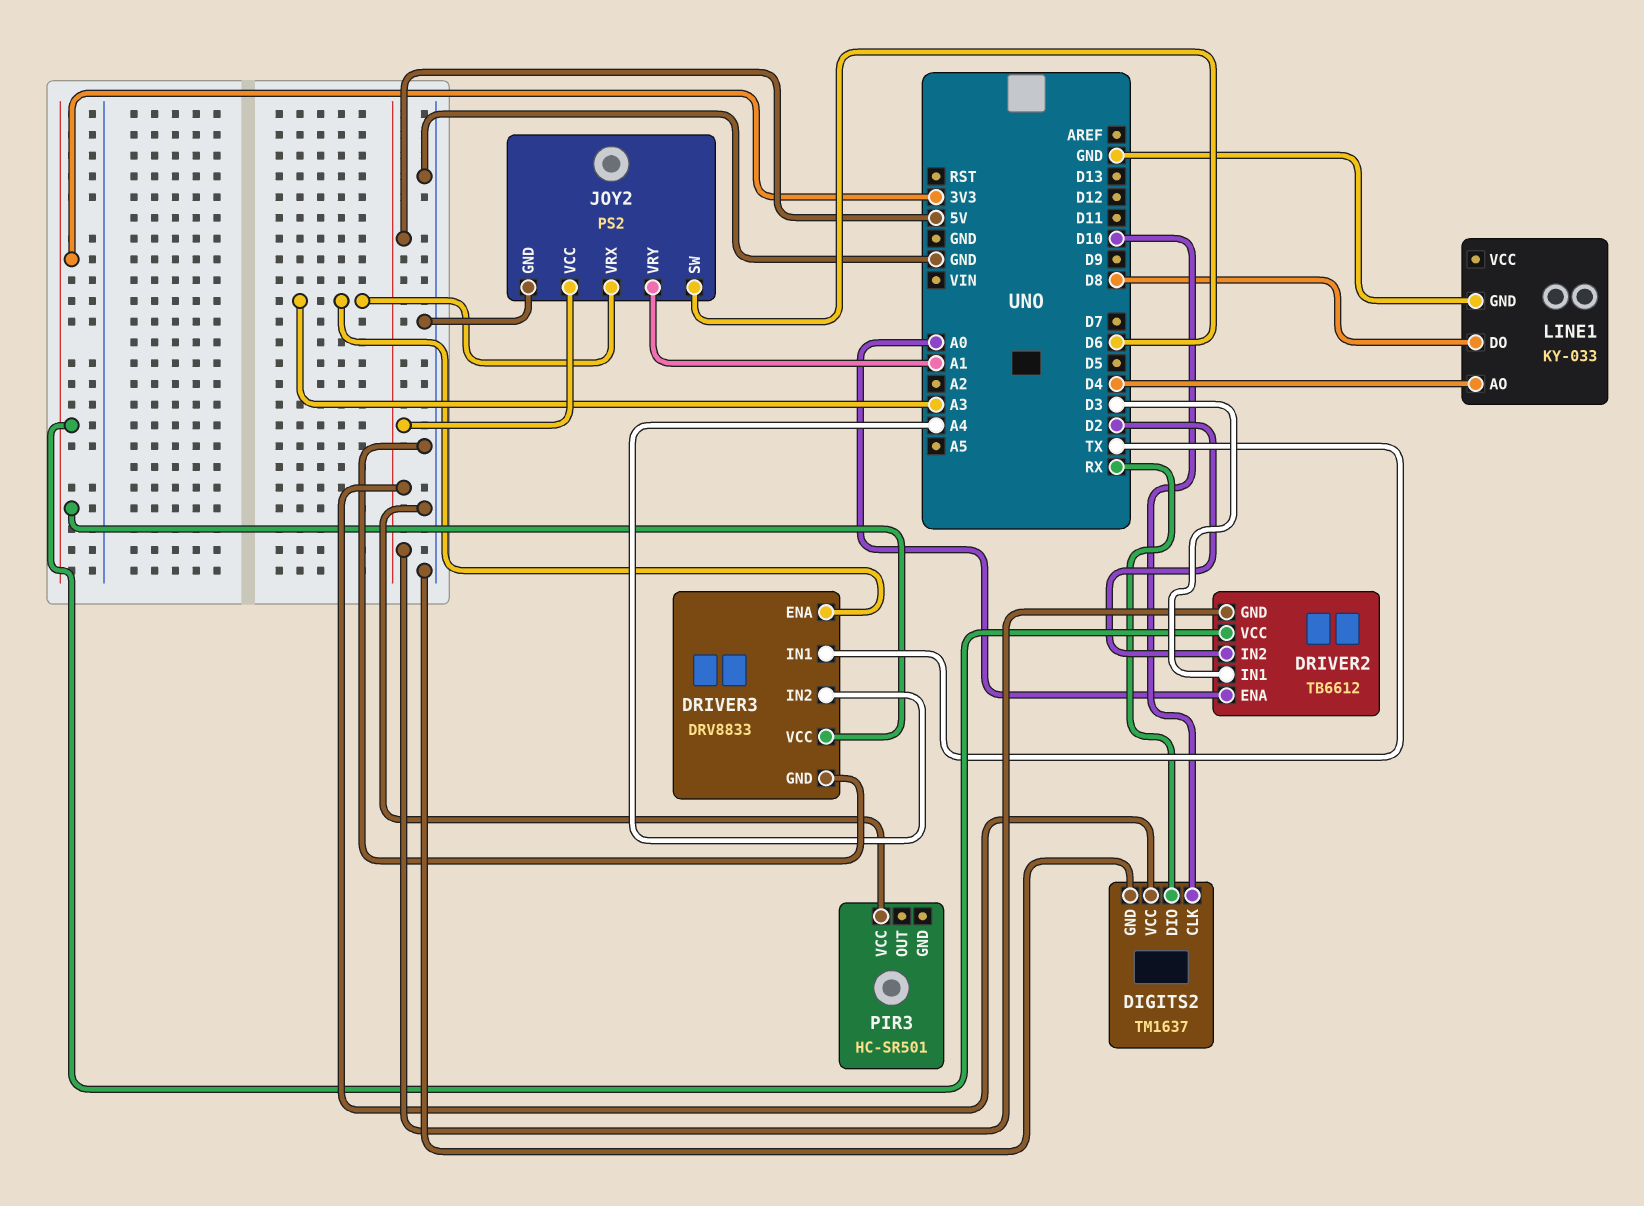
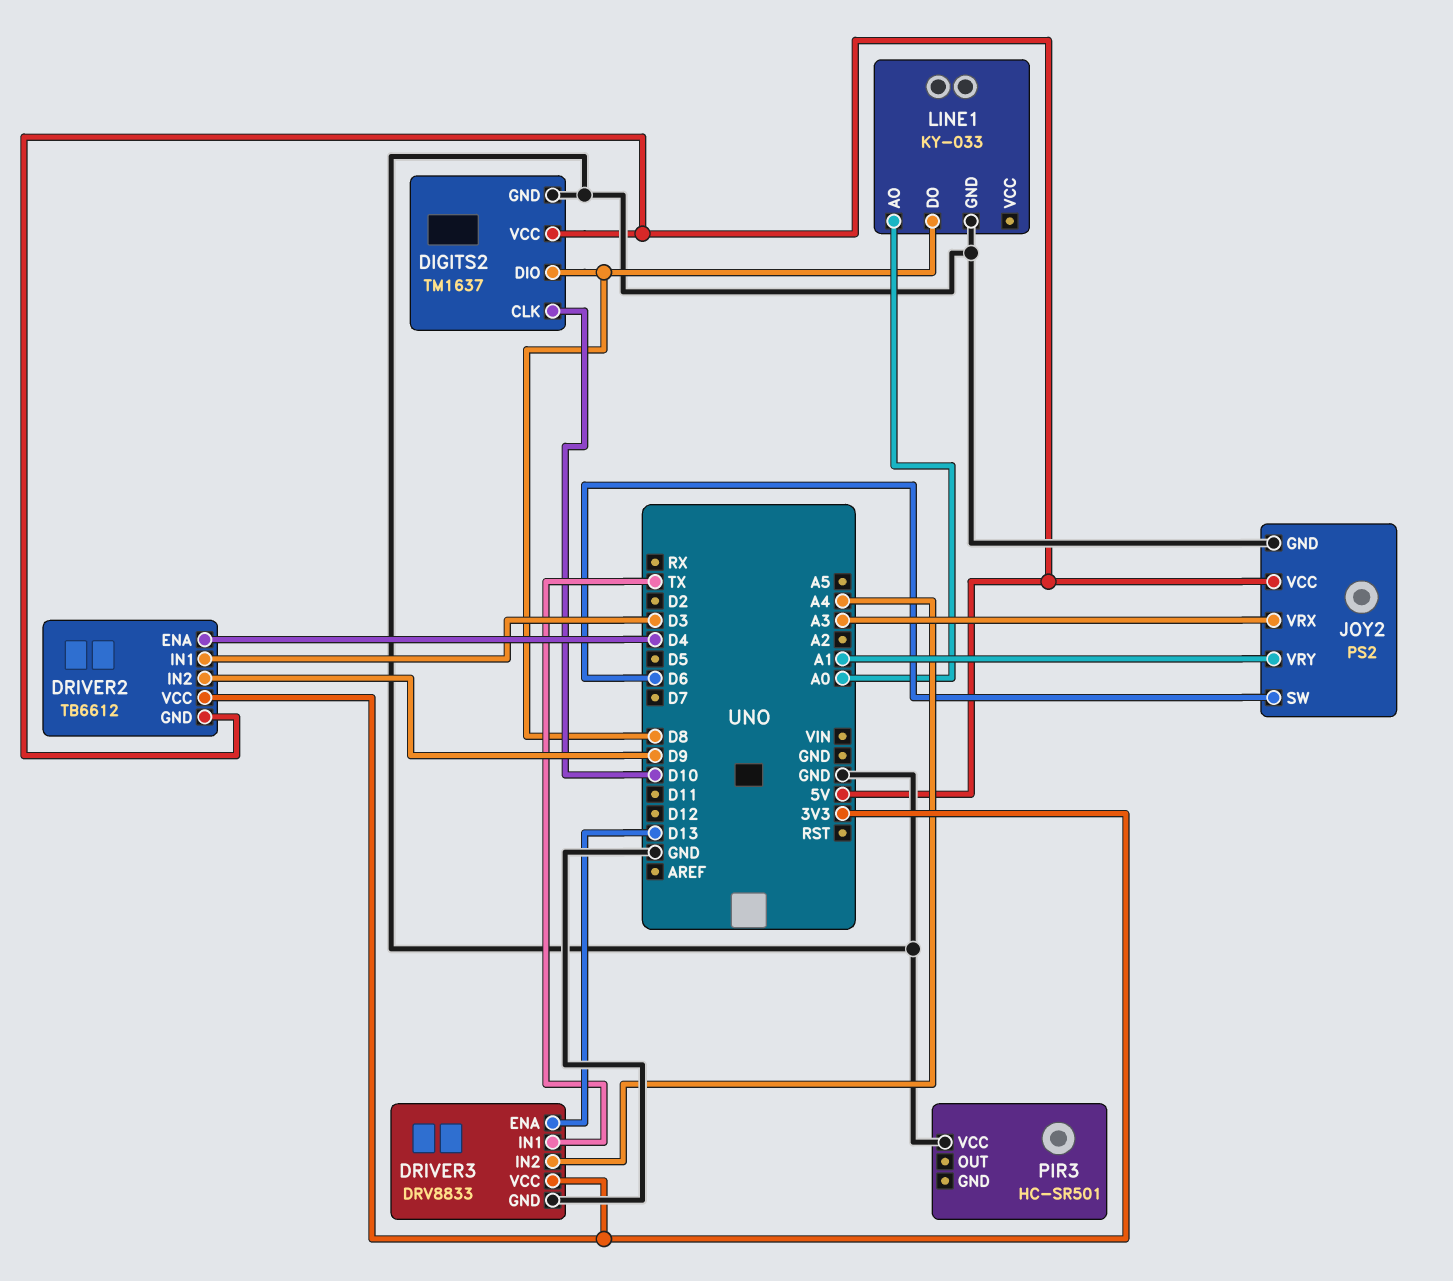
DIGITS2 pin DIO: RX -> D8
DRIVER2 pin ENA: A0 -> D4
DRIVER2 pin IN2: D2 -> D9
DRIVER3 pin ENA: A3 -> D13
LINE1 pin AO: D4 -> A0

